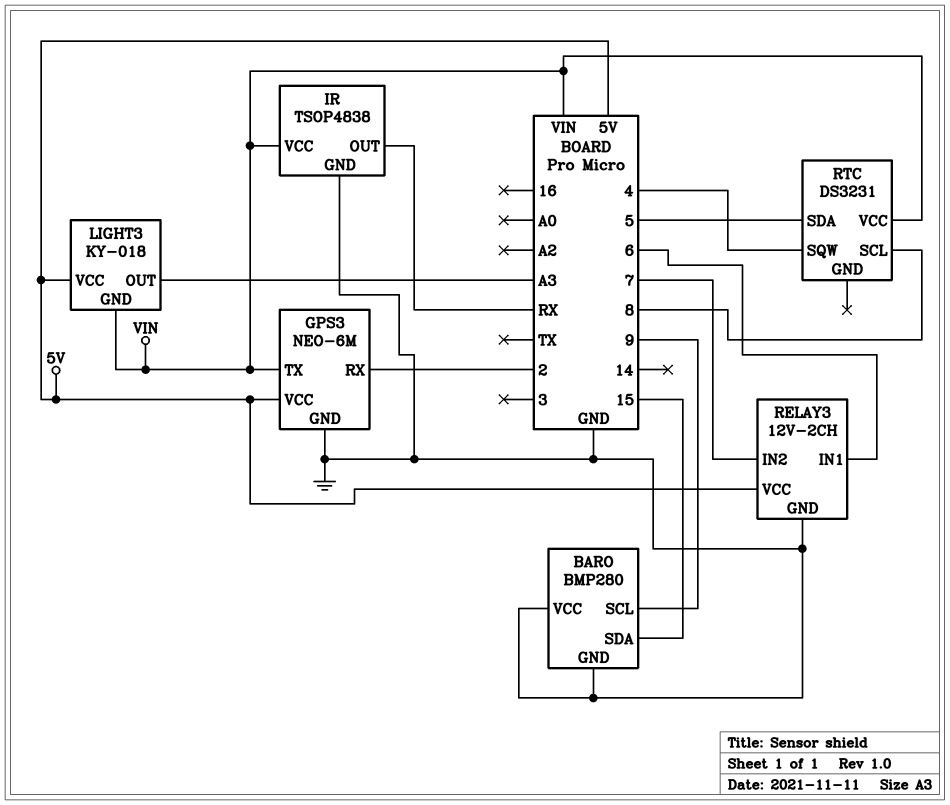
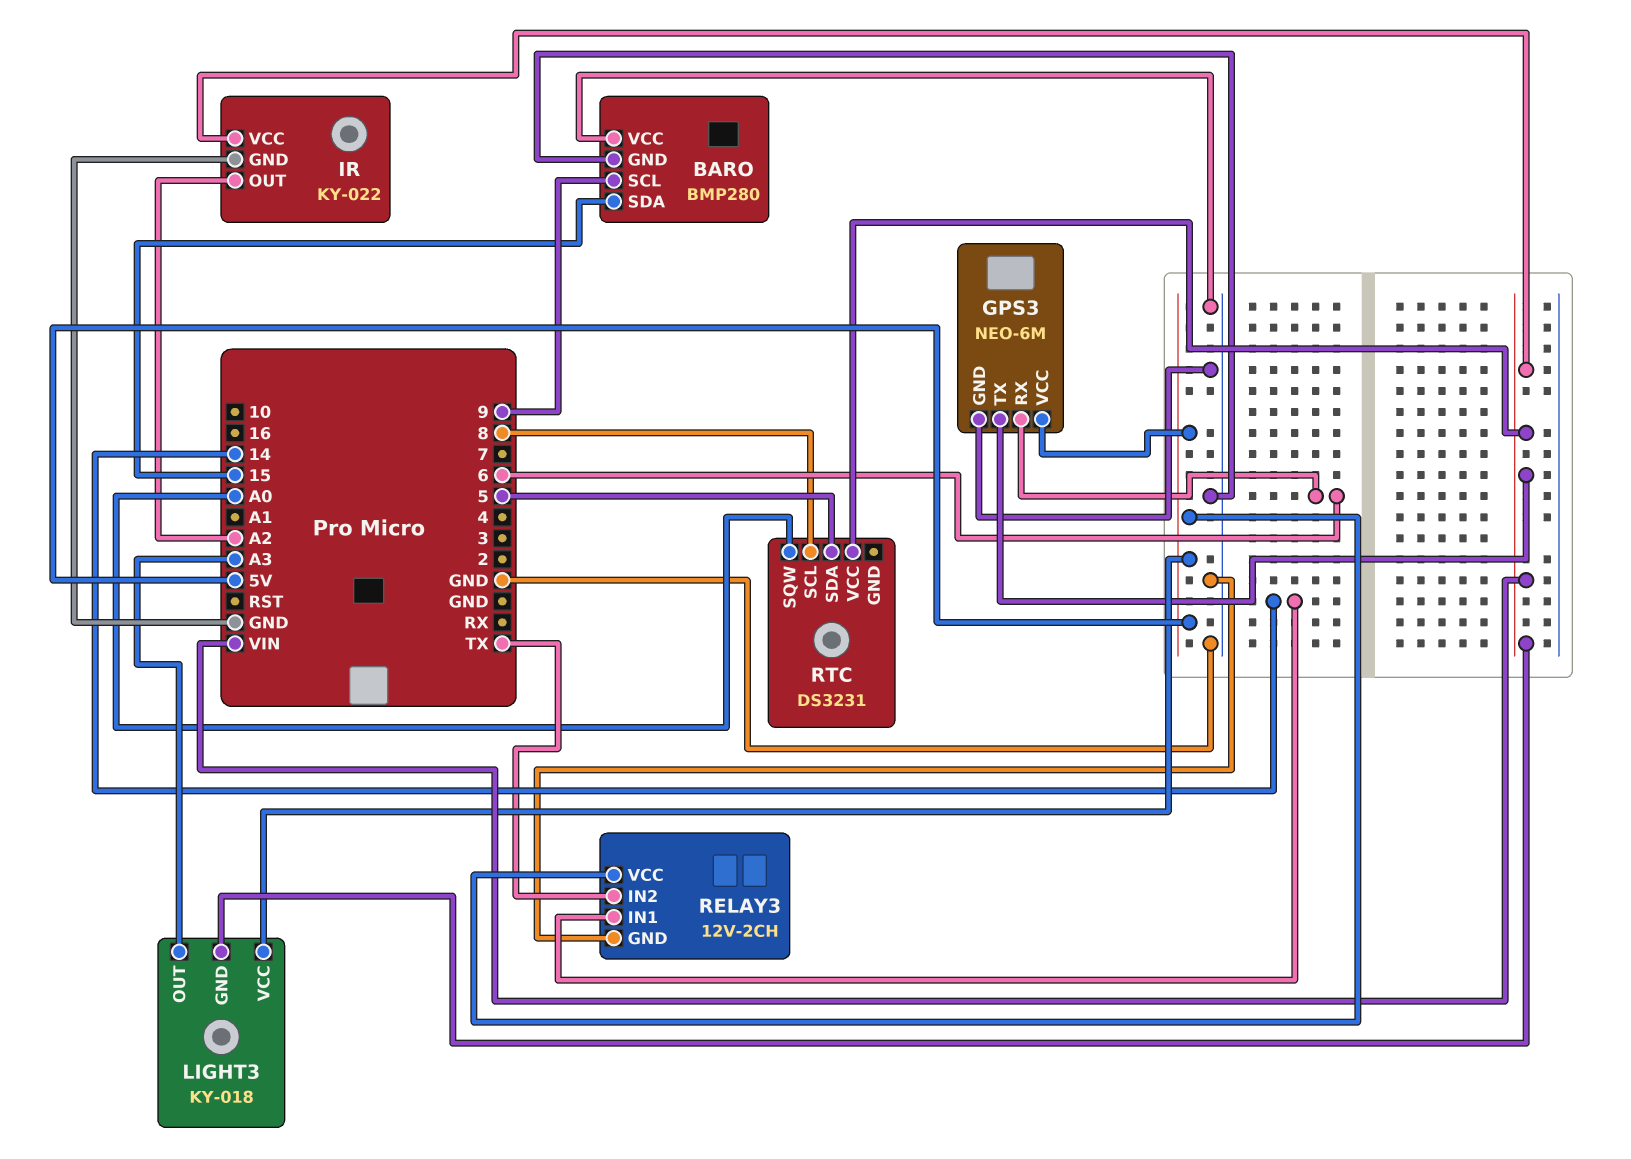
GPS3 pin RX: 2 -> 6
IR: TSOP4838 -> KY-022
IR pin OUT: RX -> A2
RELAY3 pin IN1: 6 -> 14
RELAY3 pin IN2: 7 -> TX
RTC pin SQW: 4 -> A0

